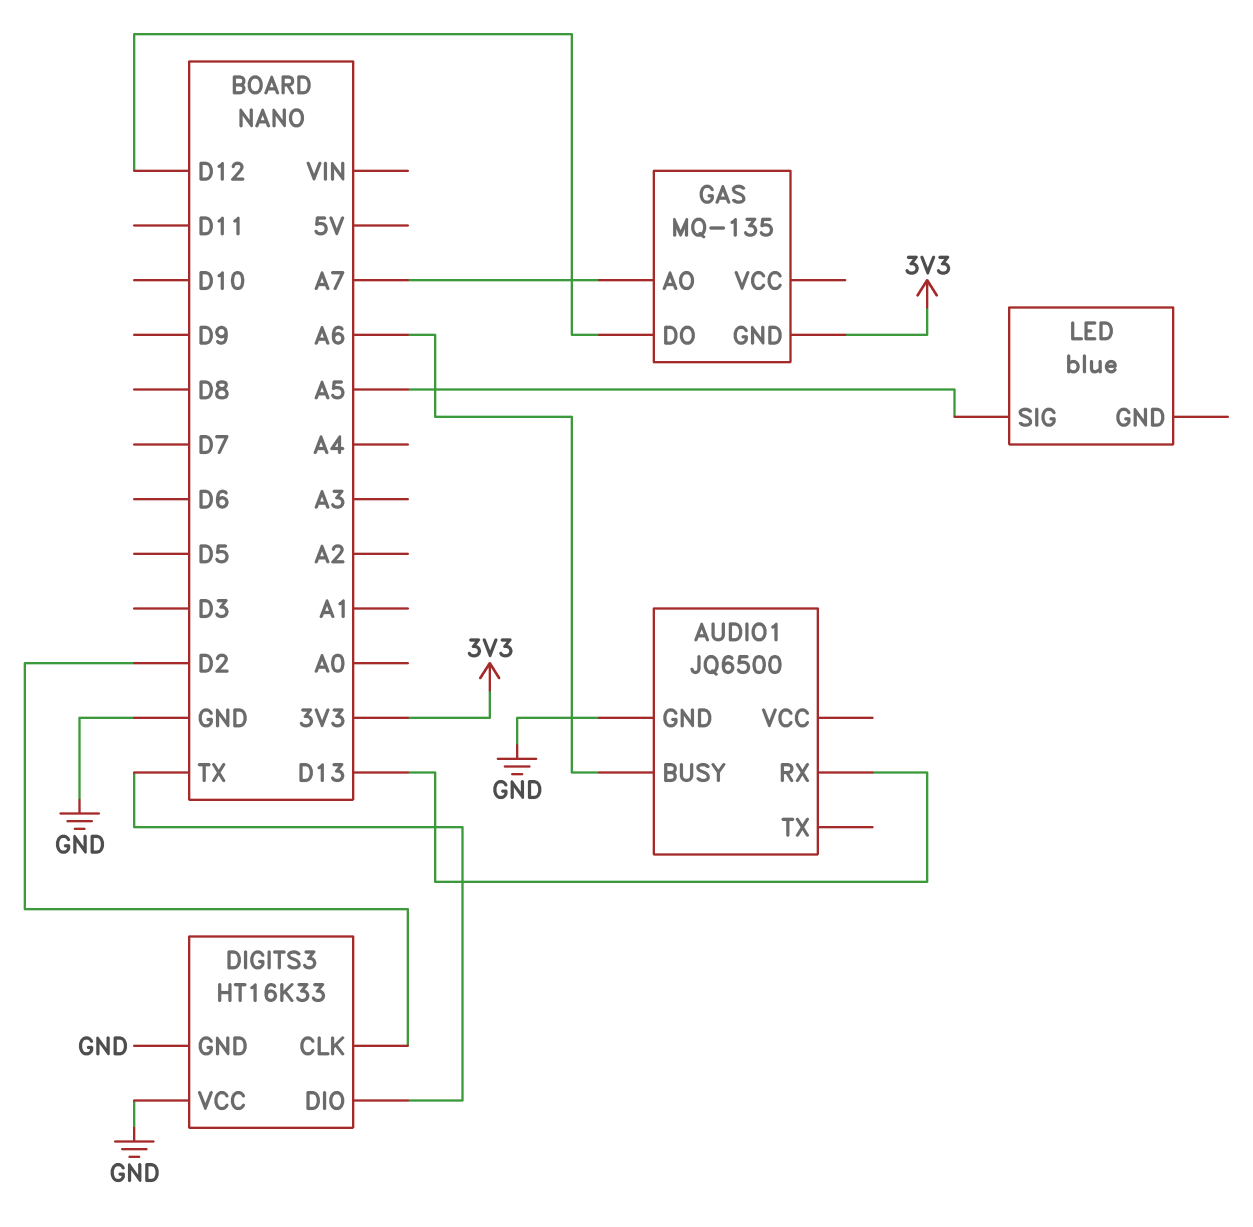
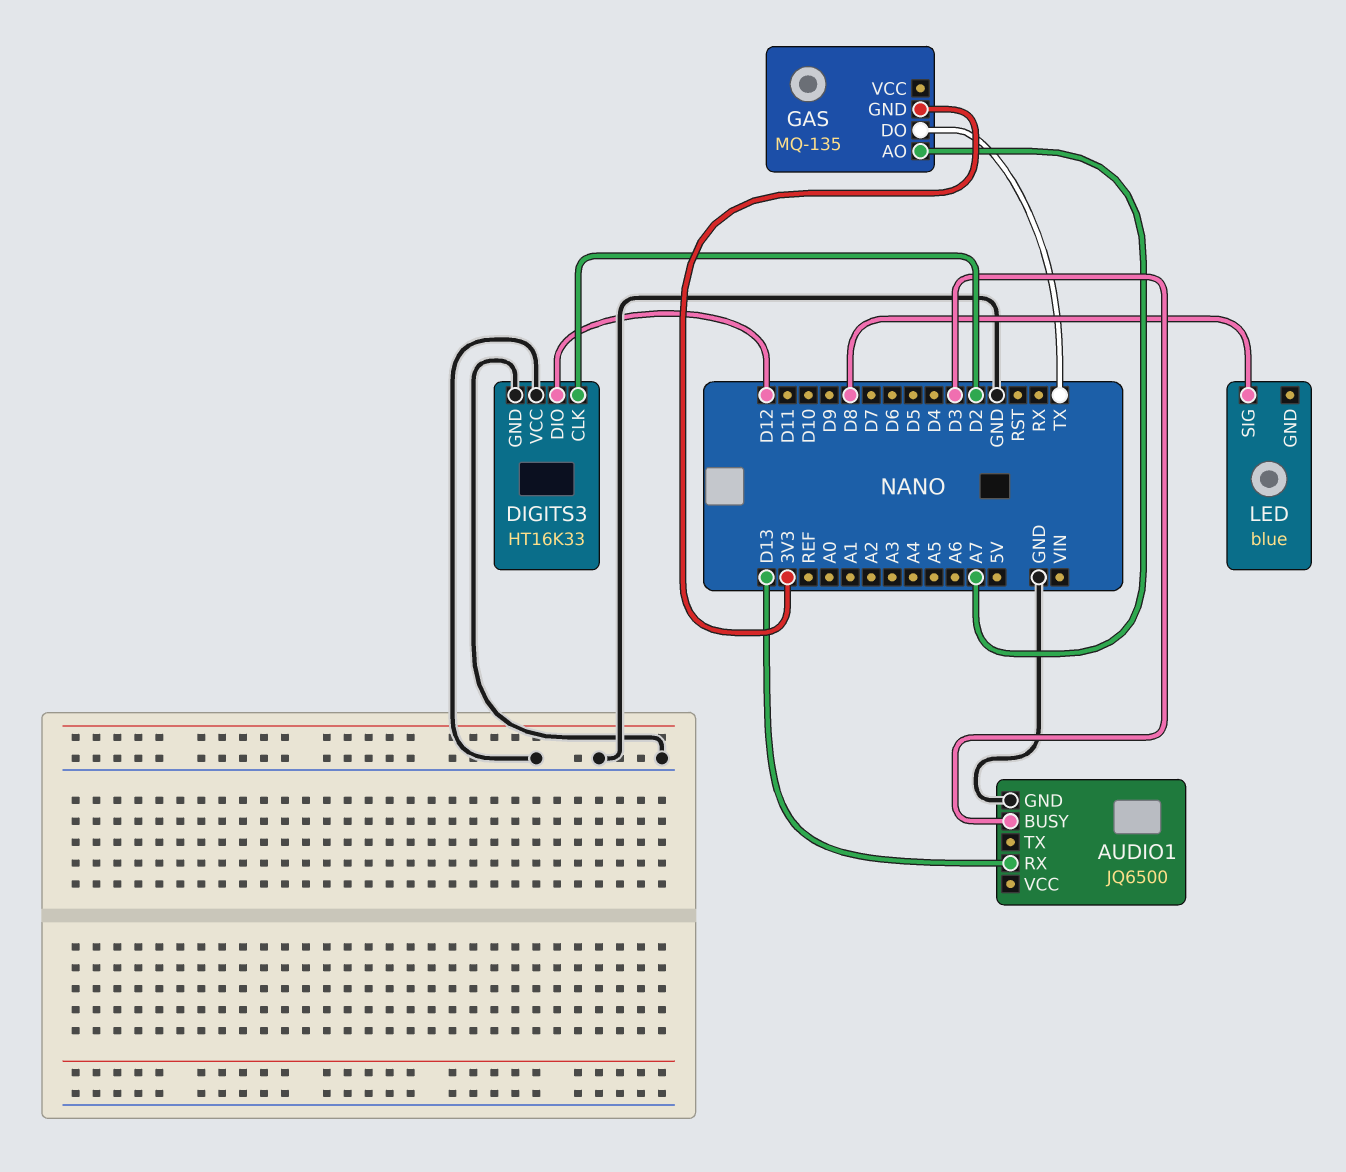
AUDIO1 pin BUSY: A6 -> D3
DIGITS3 pin DIO: TX -> D12
GAS pin DO: D12 -> TX
LED pin SIG: A5 -> D8

